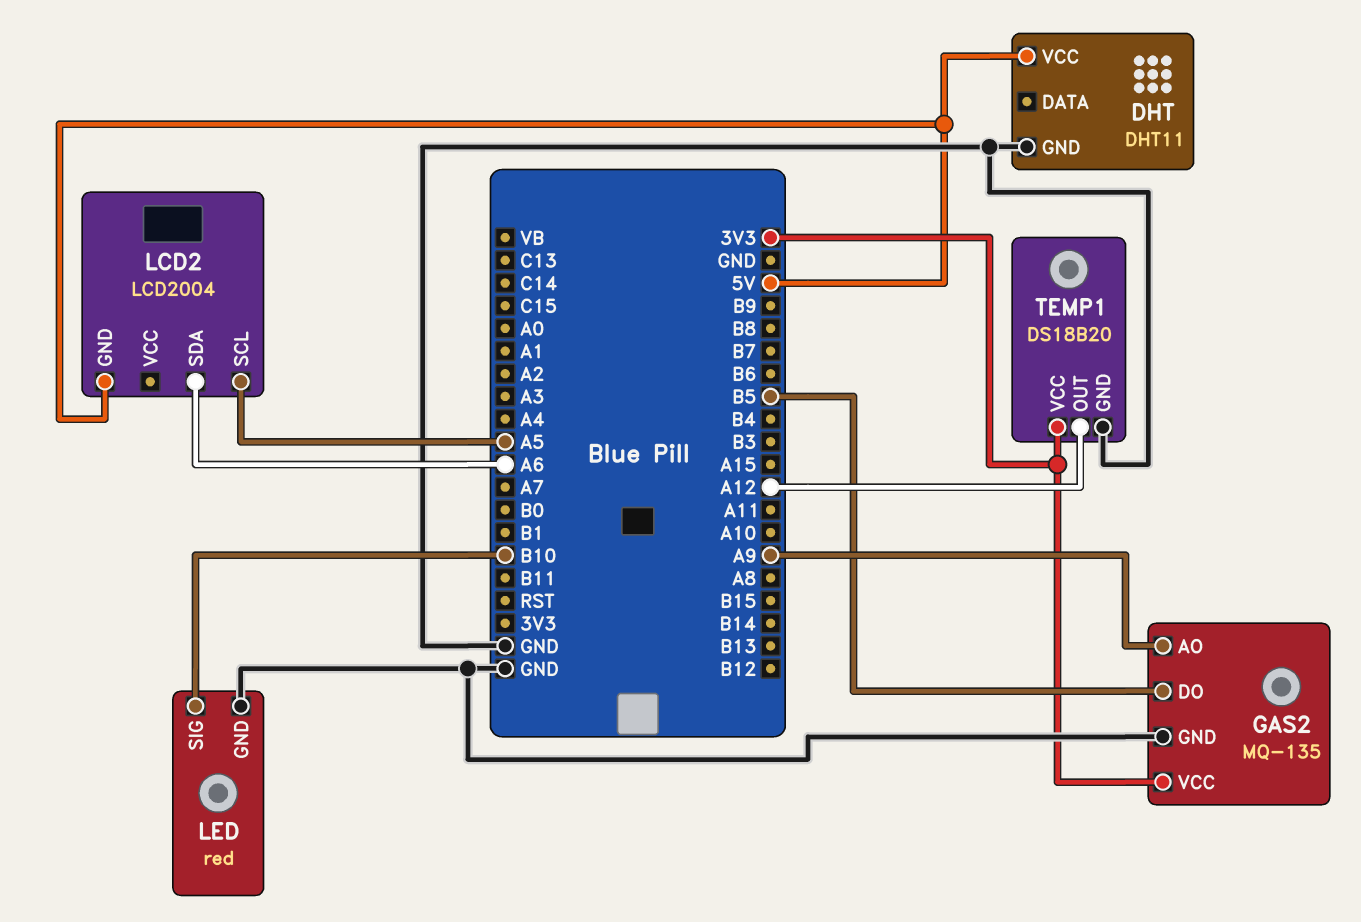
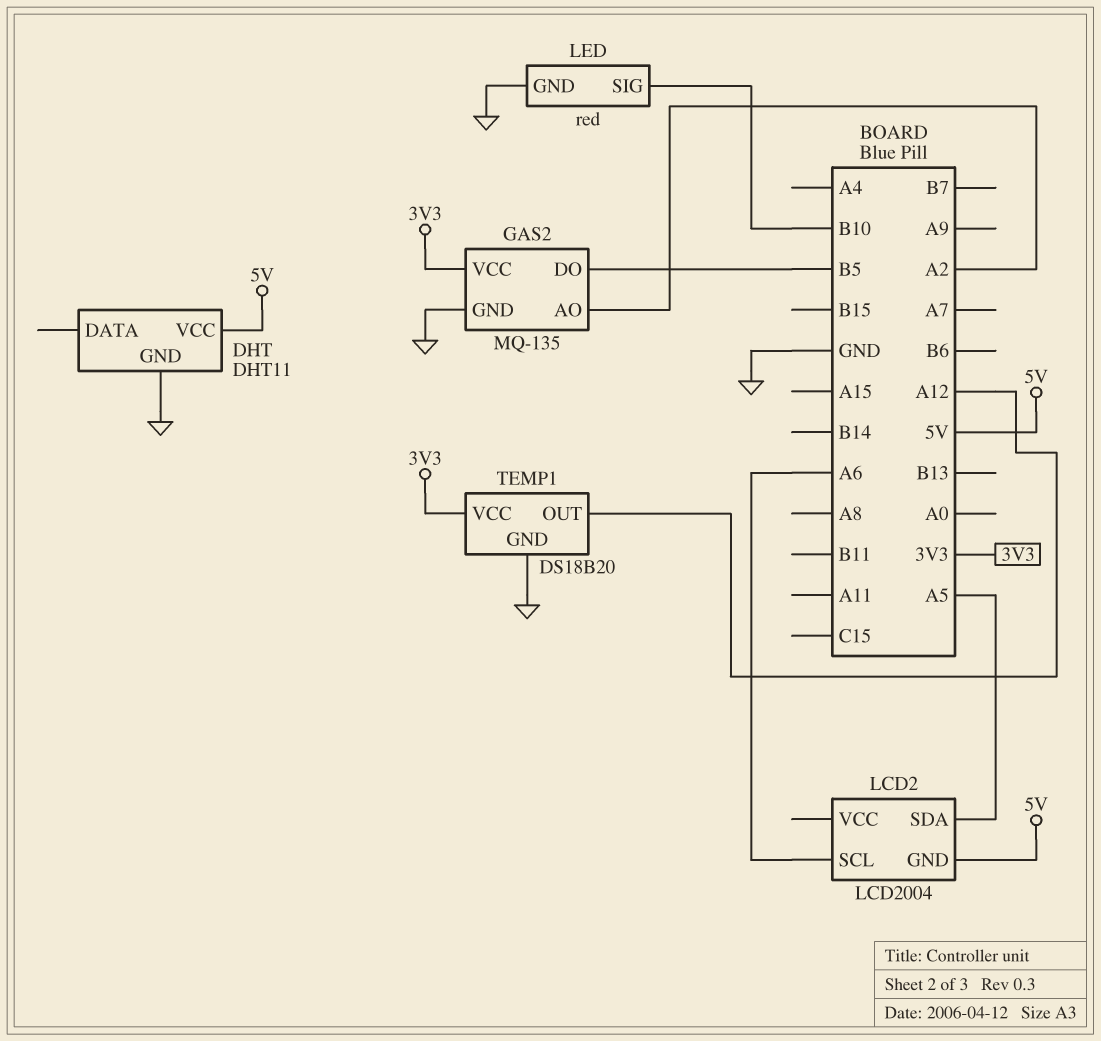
GAS2 pin AO: A9 -> A2
LCD2 pin SCL: A5 -> A6
LCD2 pin SDA: A6 -> A5

